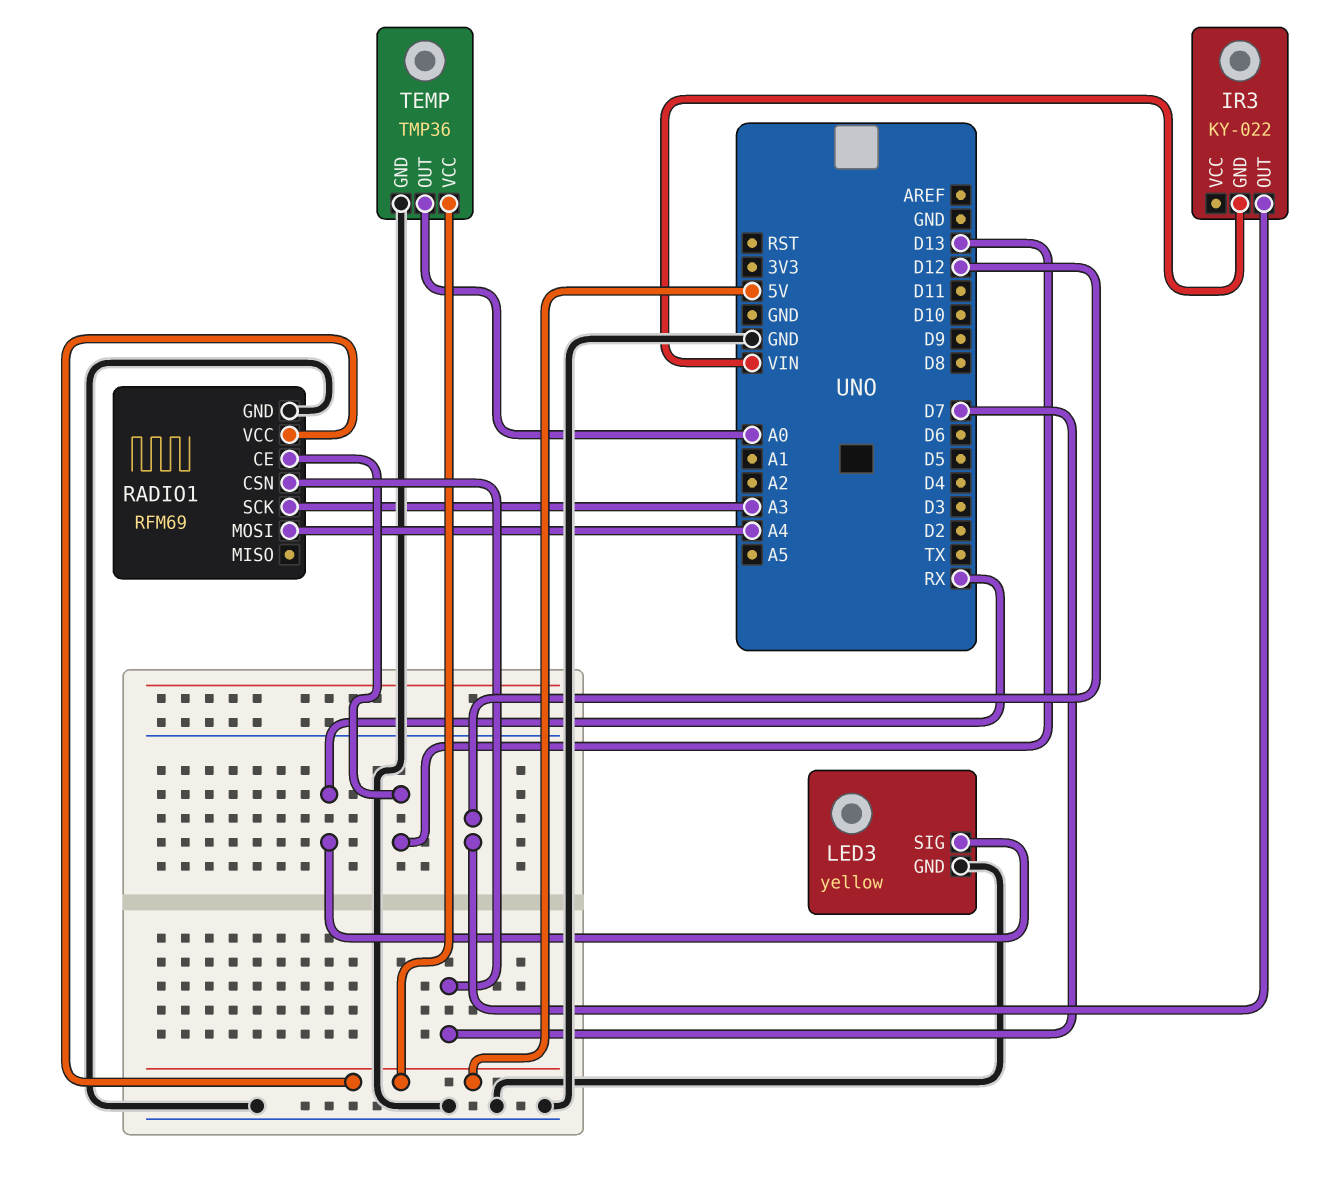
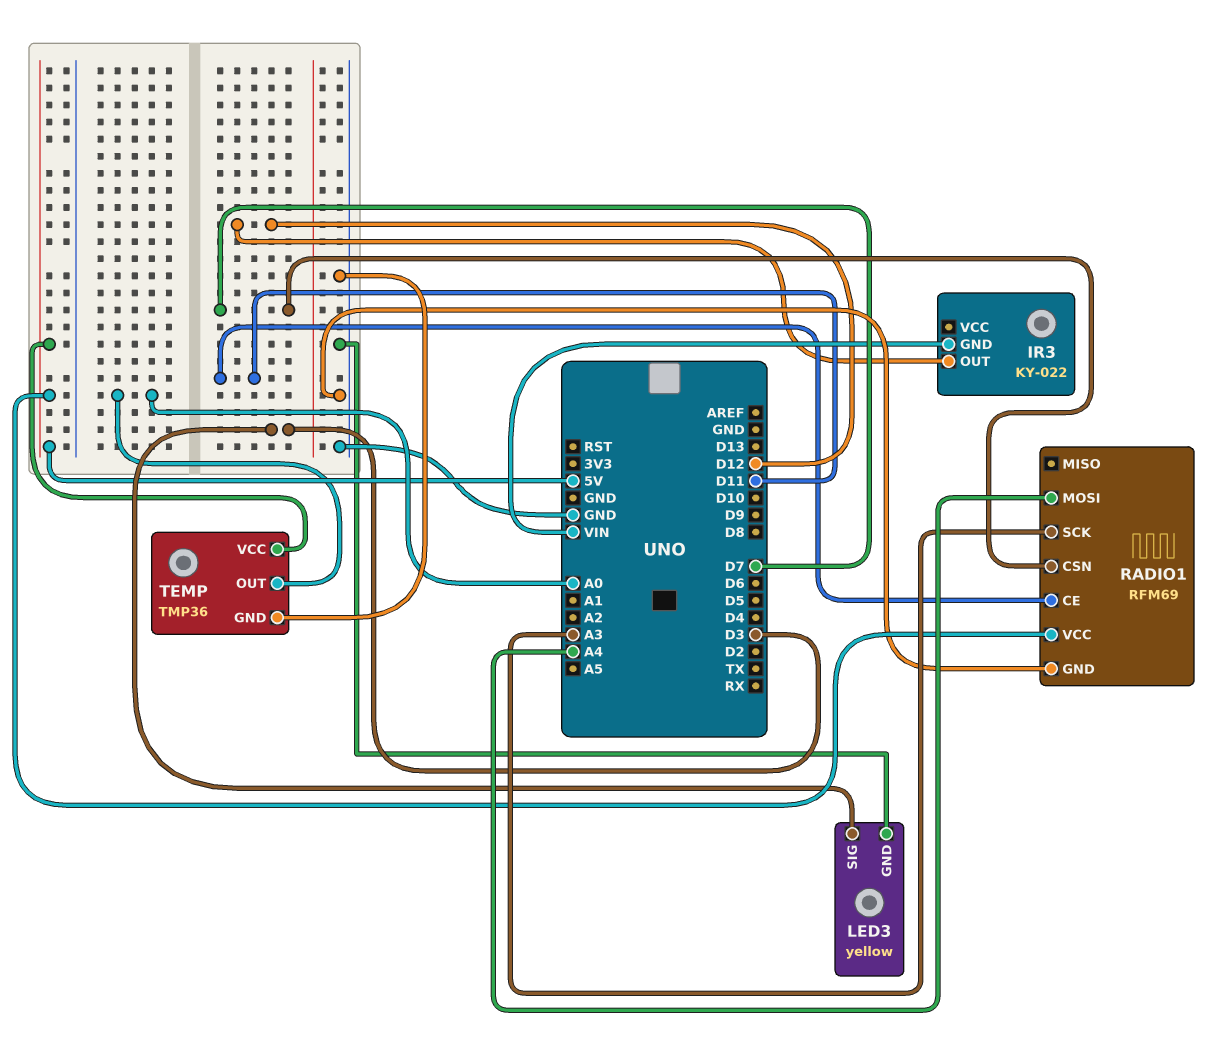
LED3 pin SIG: RX -> D3
RADIO1 pin CE: D13 -> D11

